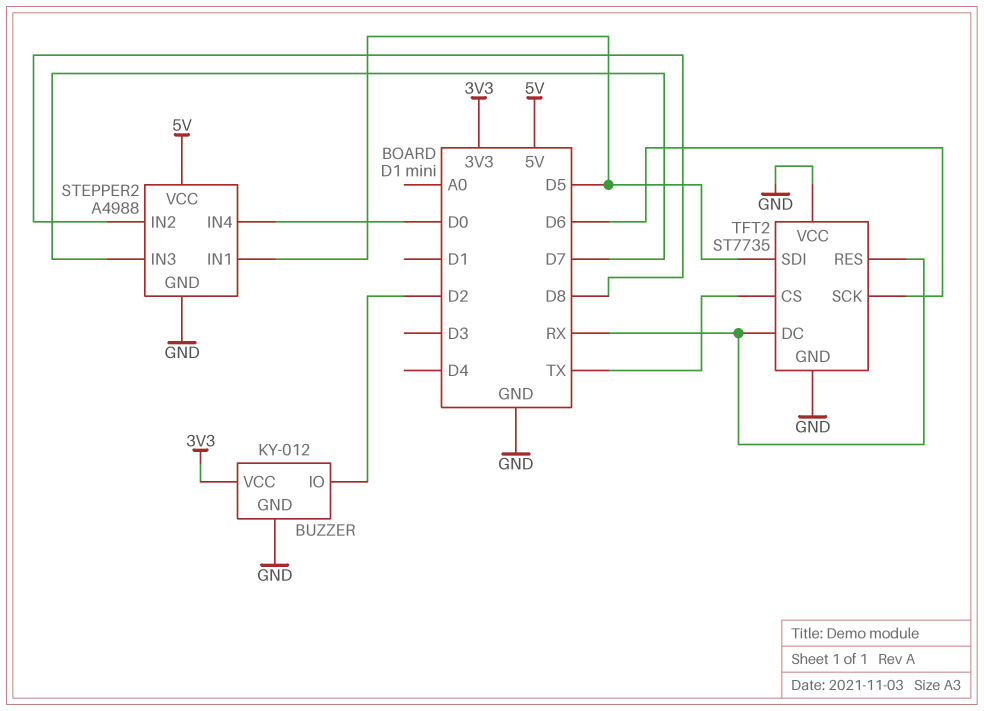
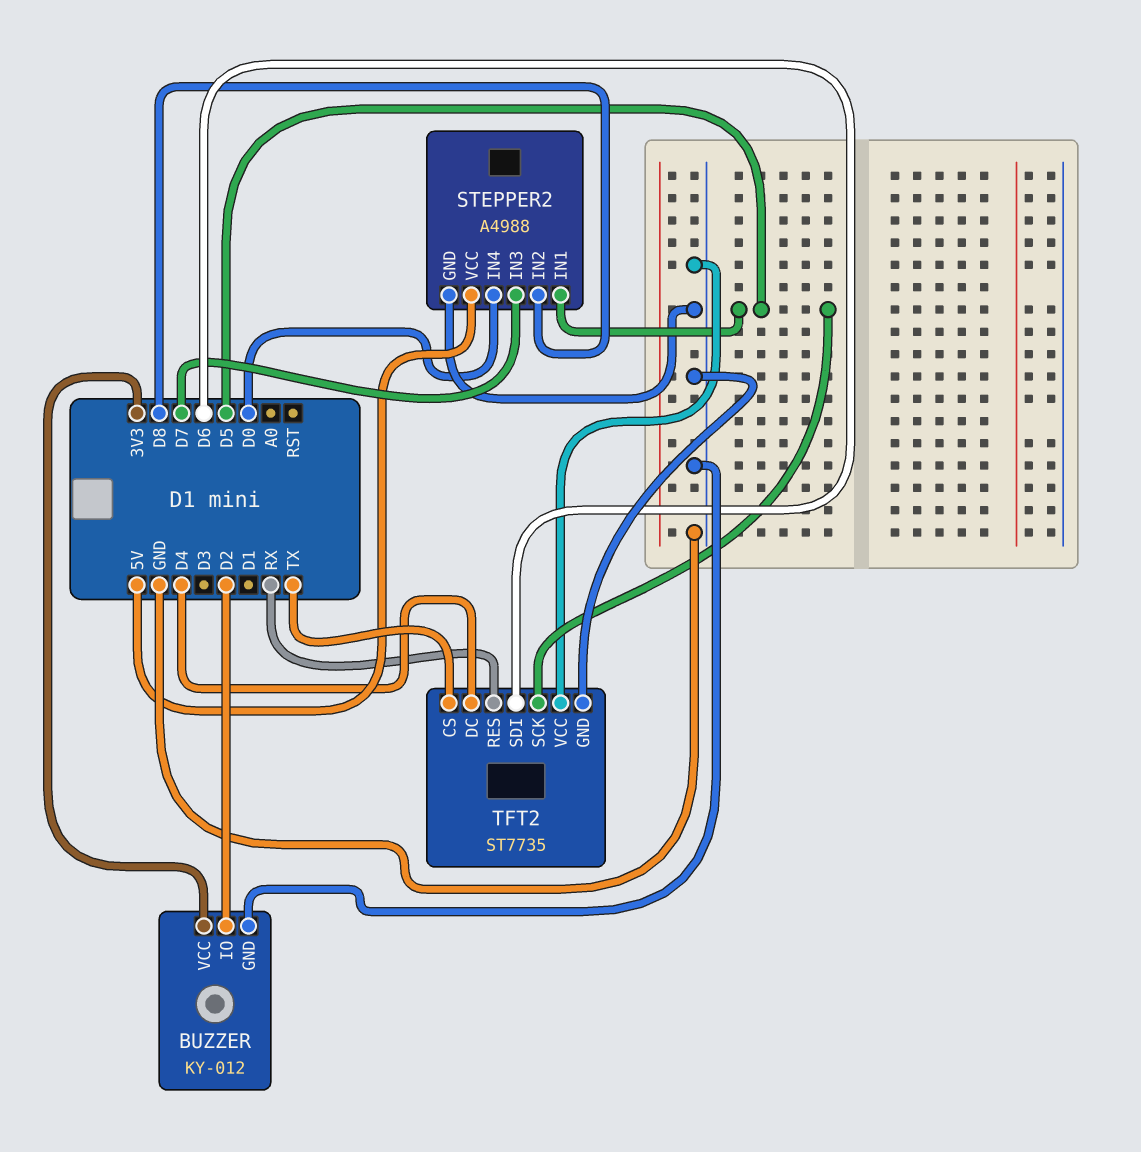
TFT2 pin DC: RX -> D4
TFT2 pin SCK: D6 -> D5
TFT2 pin SDI: D5 -> D6

